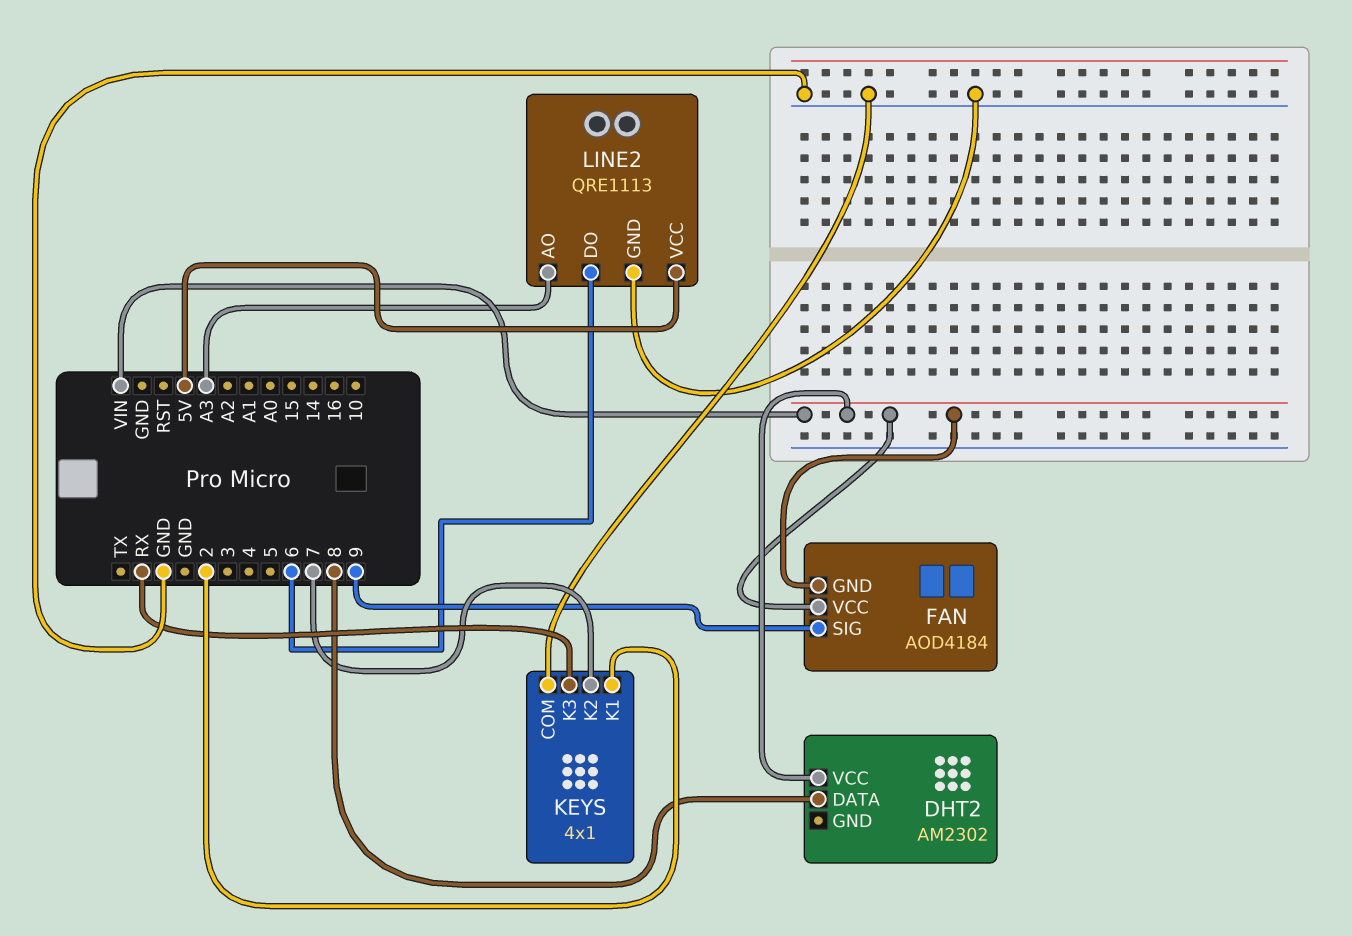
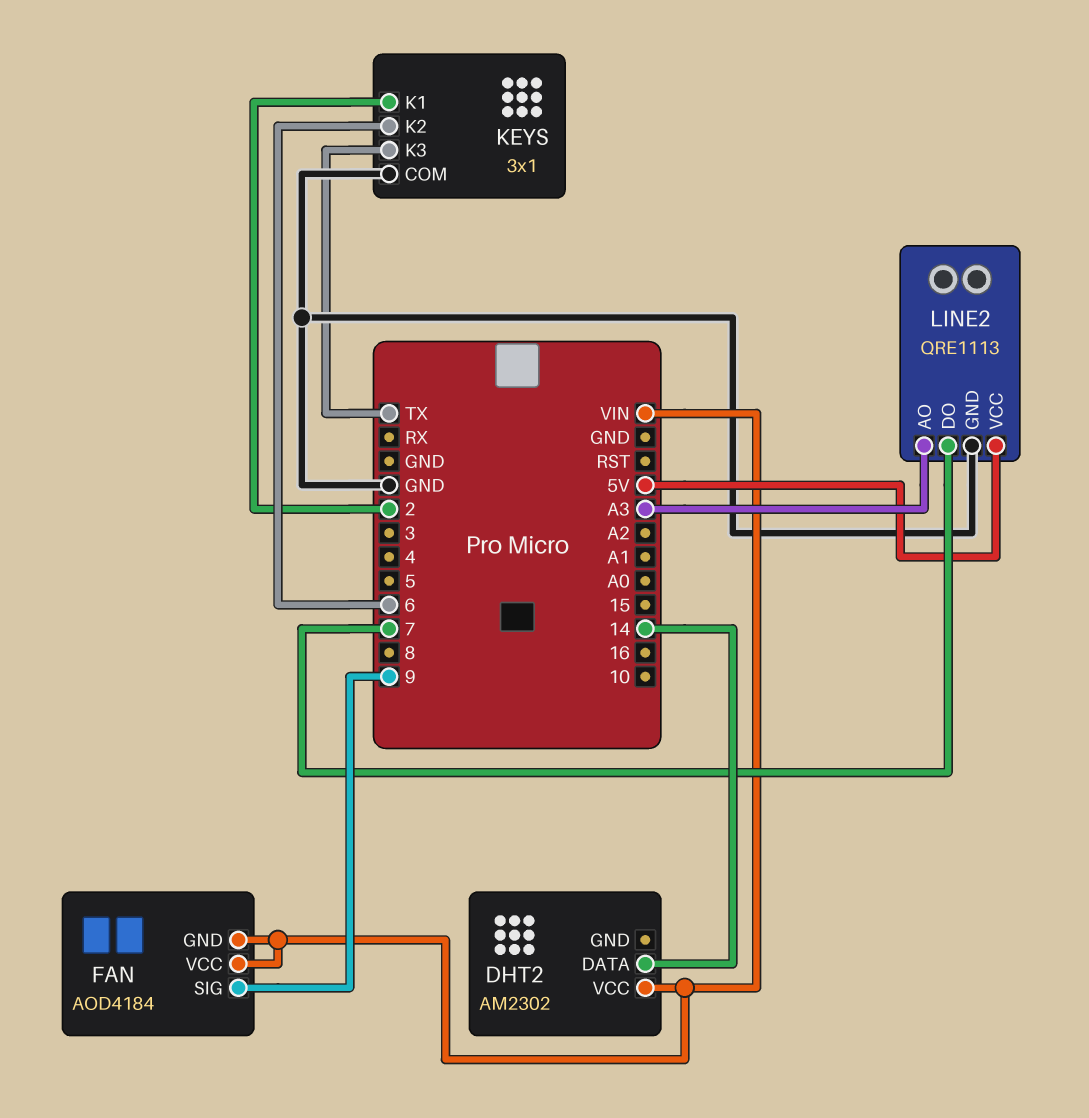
DHT2 pin DATA: 8 -> 14
KEYS: 4x1 -> 3x1
KEYS pin K2: 7 -> 6
KEYS pin K3: RX -> TX
LINE2 pin DO: 6 -> 7

